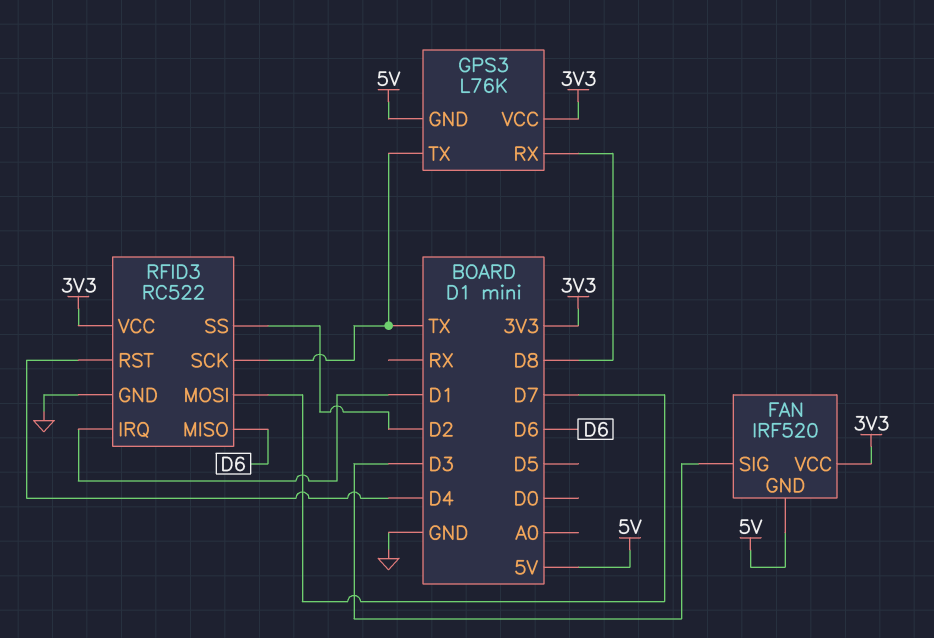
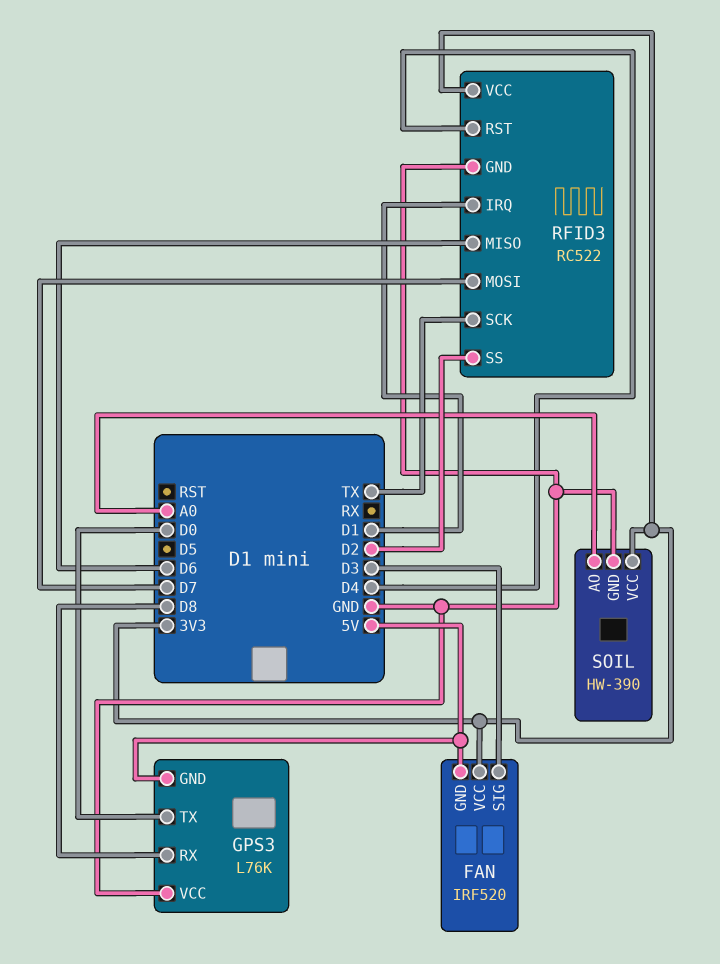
GPS3 pin TX: TX -> D0
GPS3 pin VCC: 3V3 -> GND
SOIL: none -> HW-390
SOIL pin AO: none -> A0
SOIL pin GND: none -> GND
SOIL pin VCC: none -> 3V3

